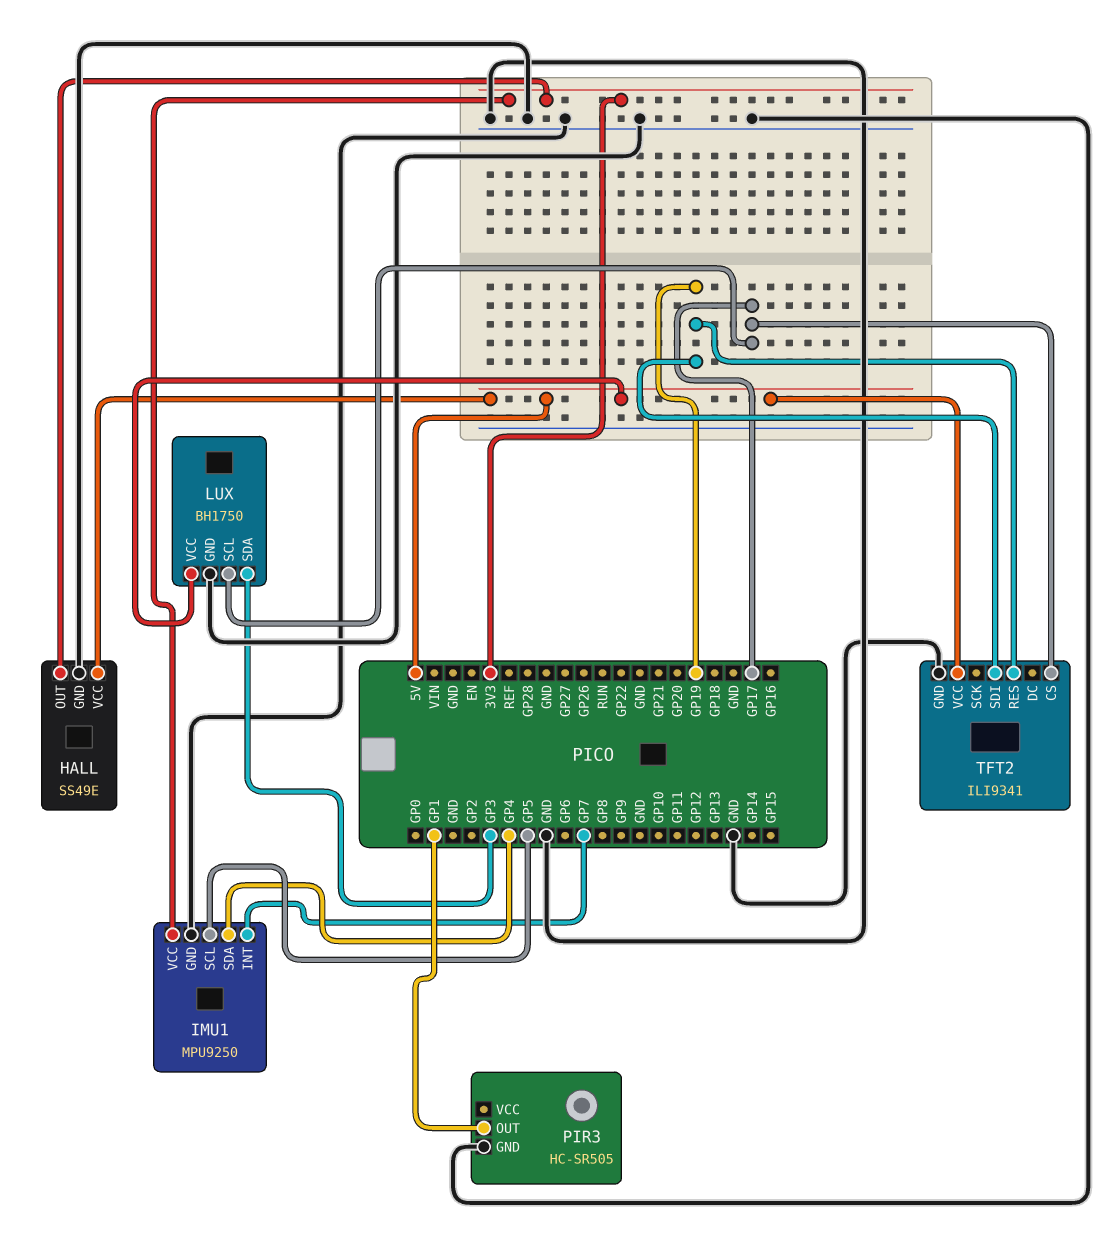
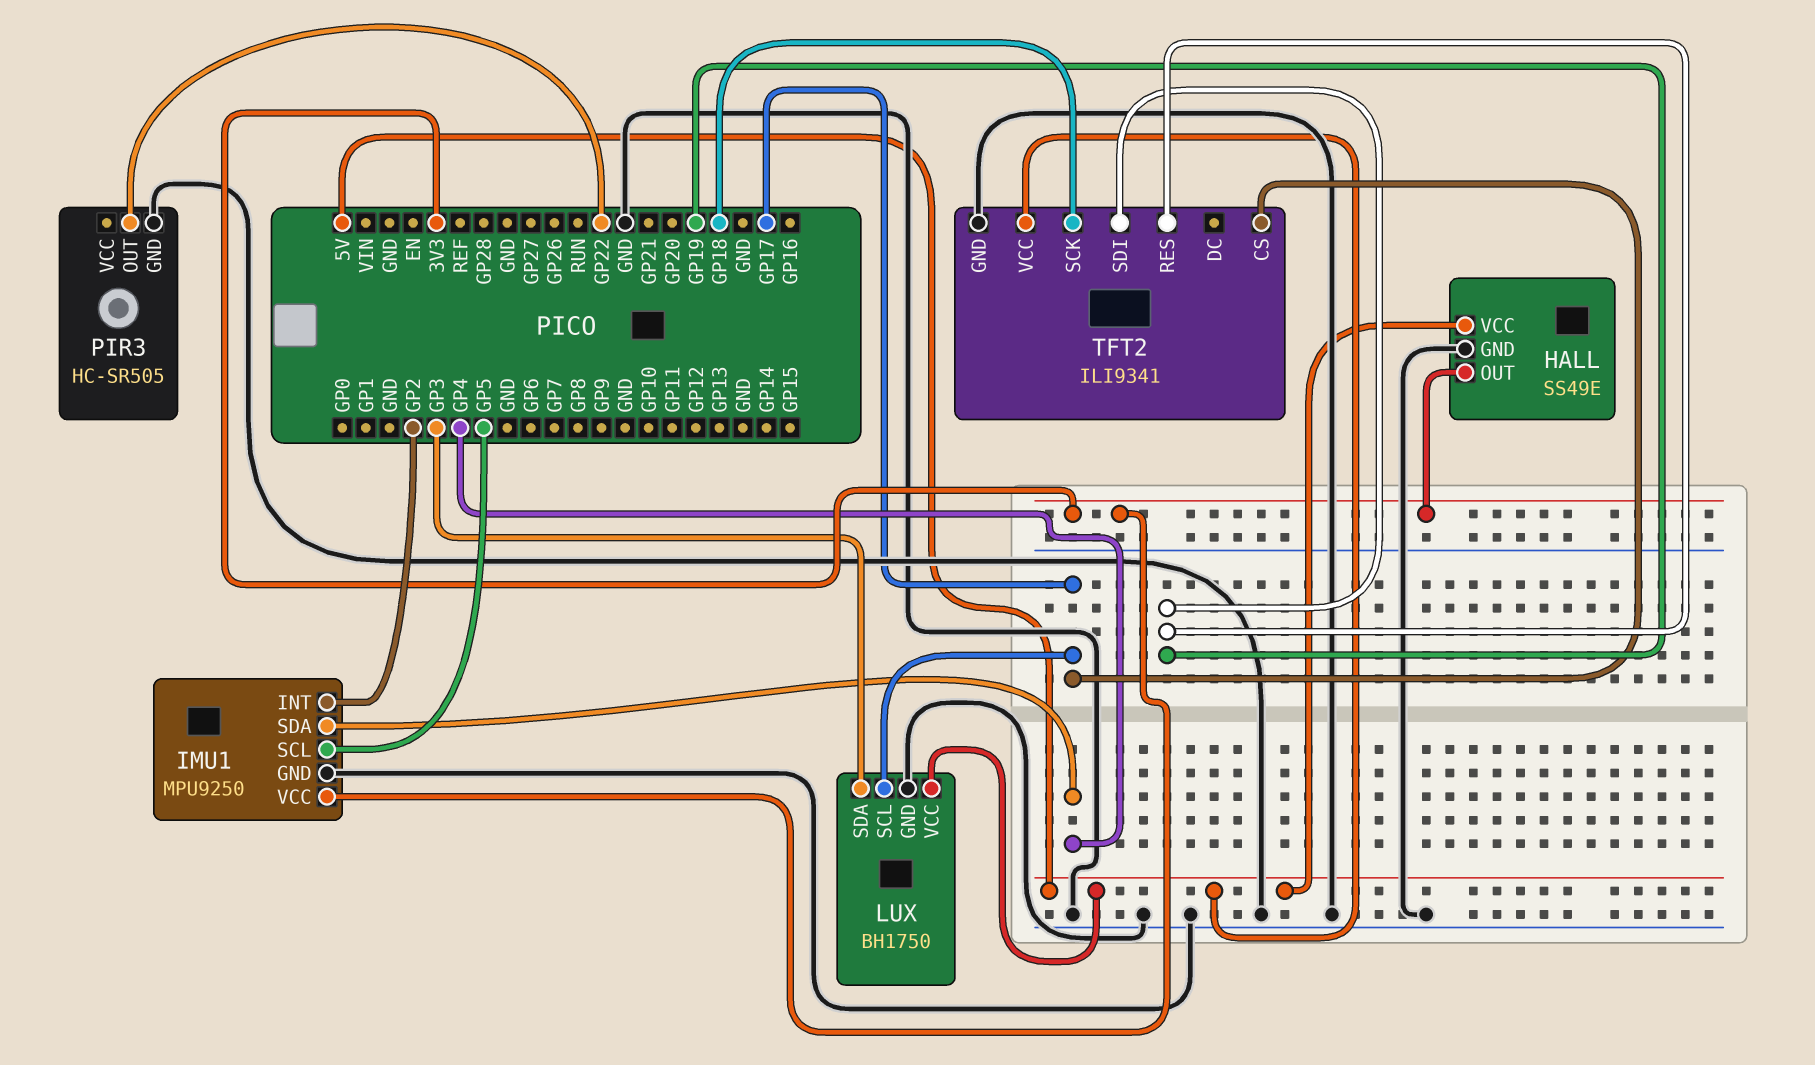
IMU1 pin INT: GP7 -> GP2
PIR3 pin OUT: GP1 -> GP22
TFT2 pin SCK: none -> GP18

